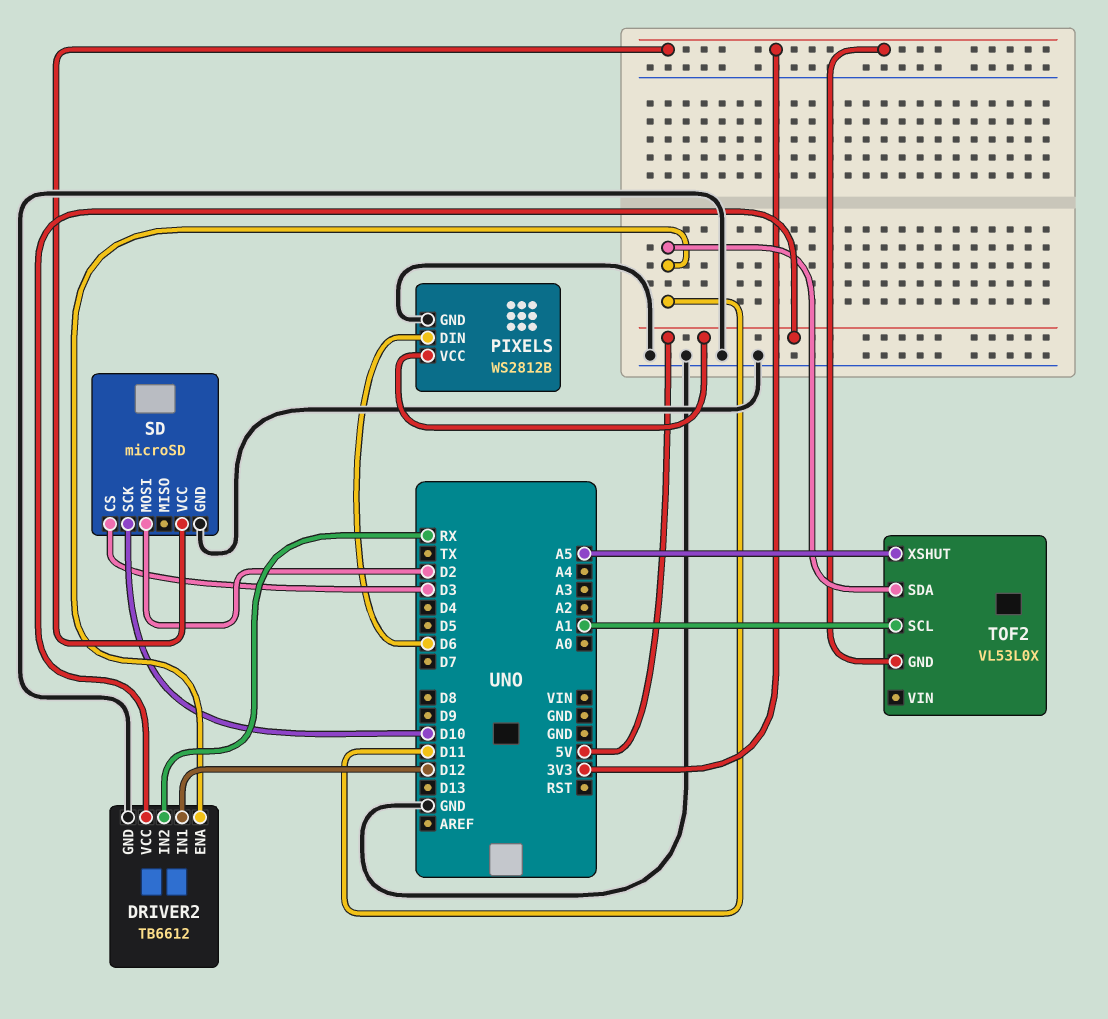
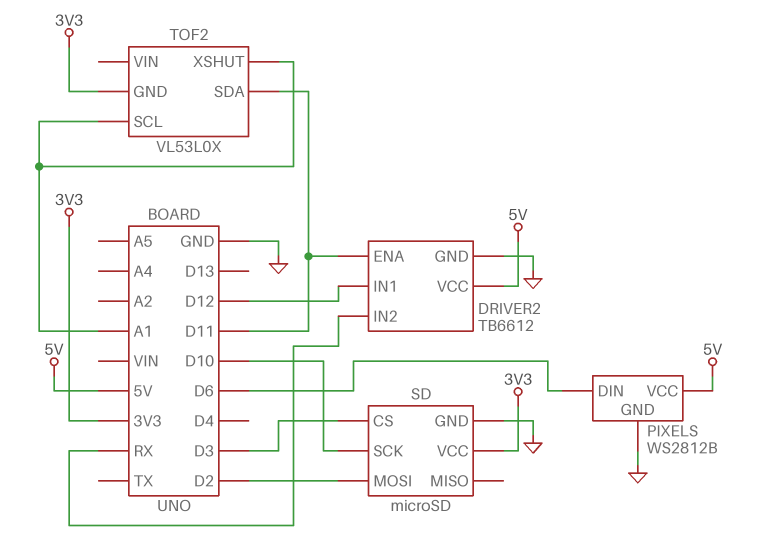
TOF2 pin XSHUT: A5 -> A1

